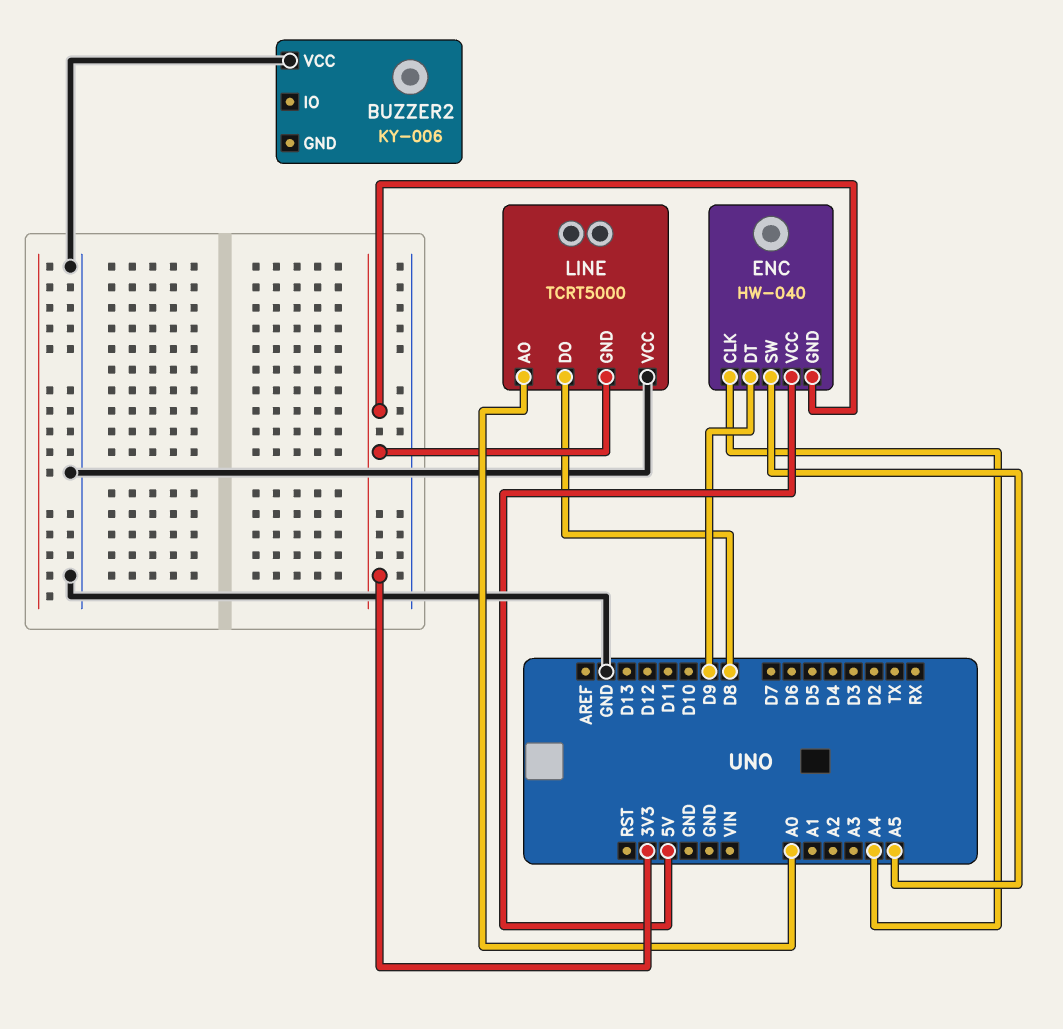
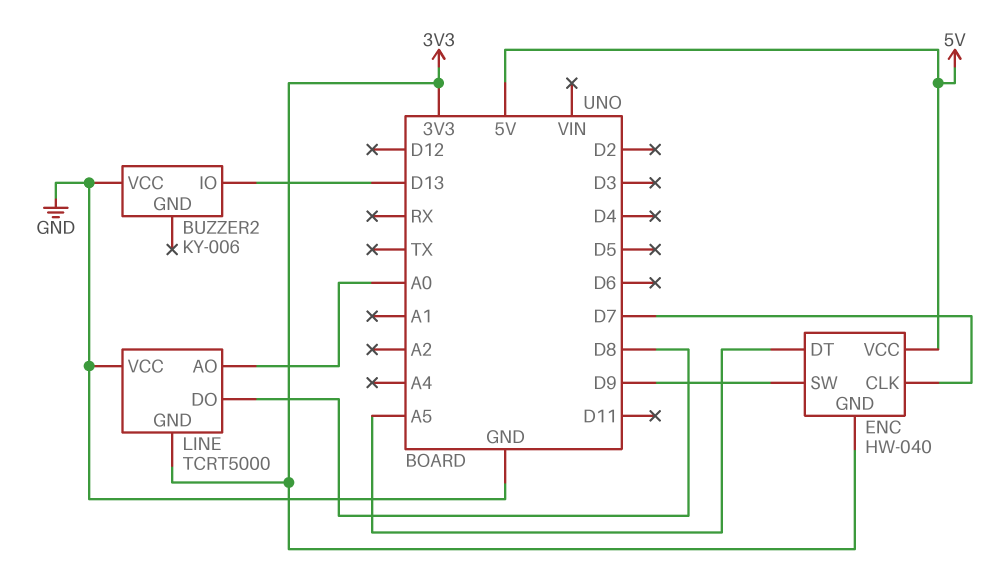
BUZZER2 pin IO: none -> D13
ENC pin CLK: A4 -> D7
ENC pin DT: D9 -> A5
ENC pin SW: A5 -> D9

